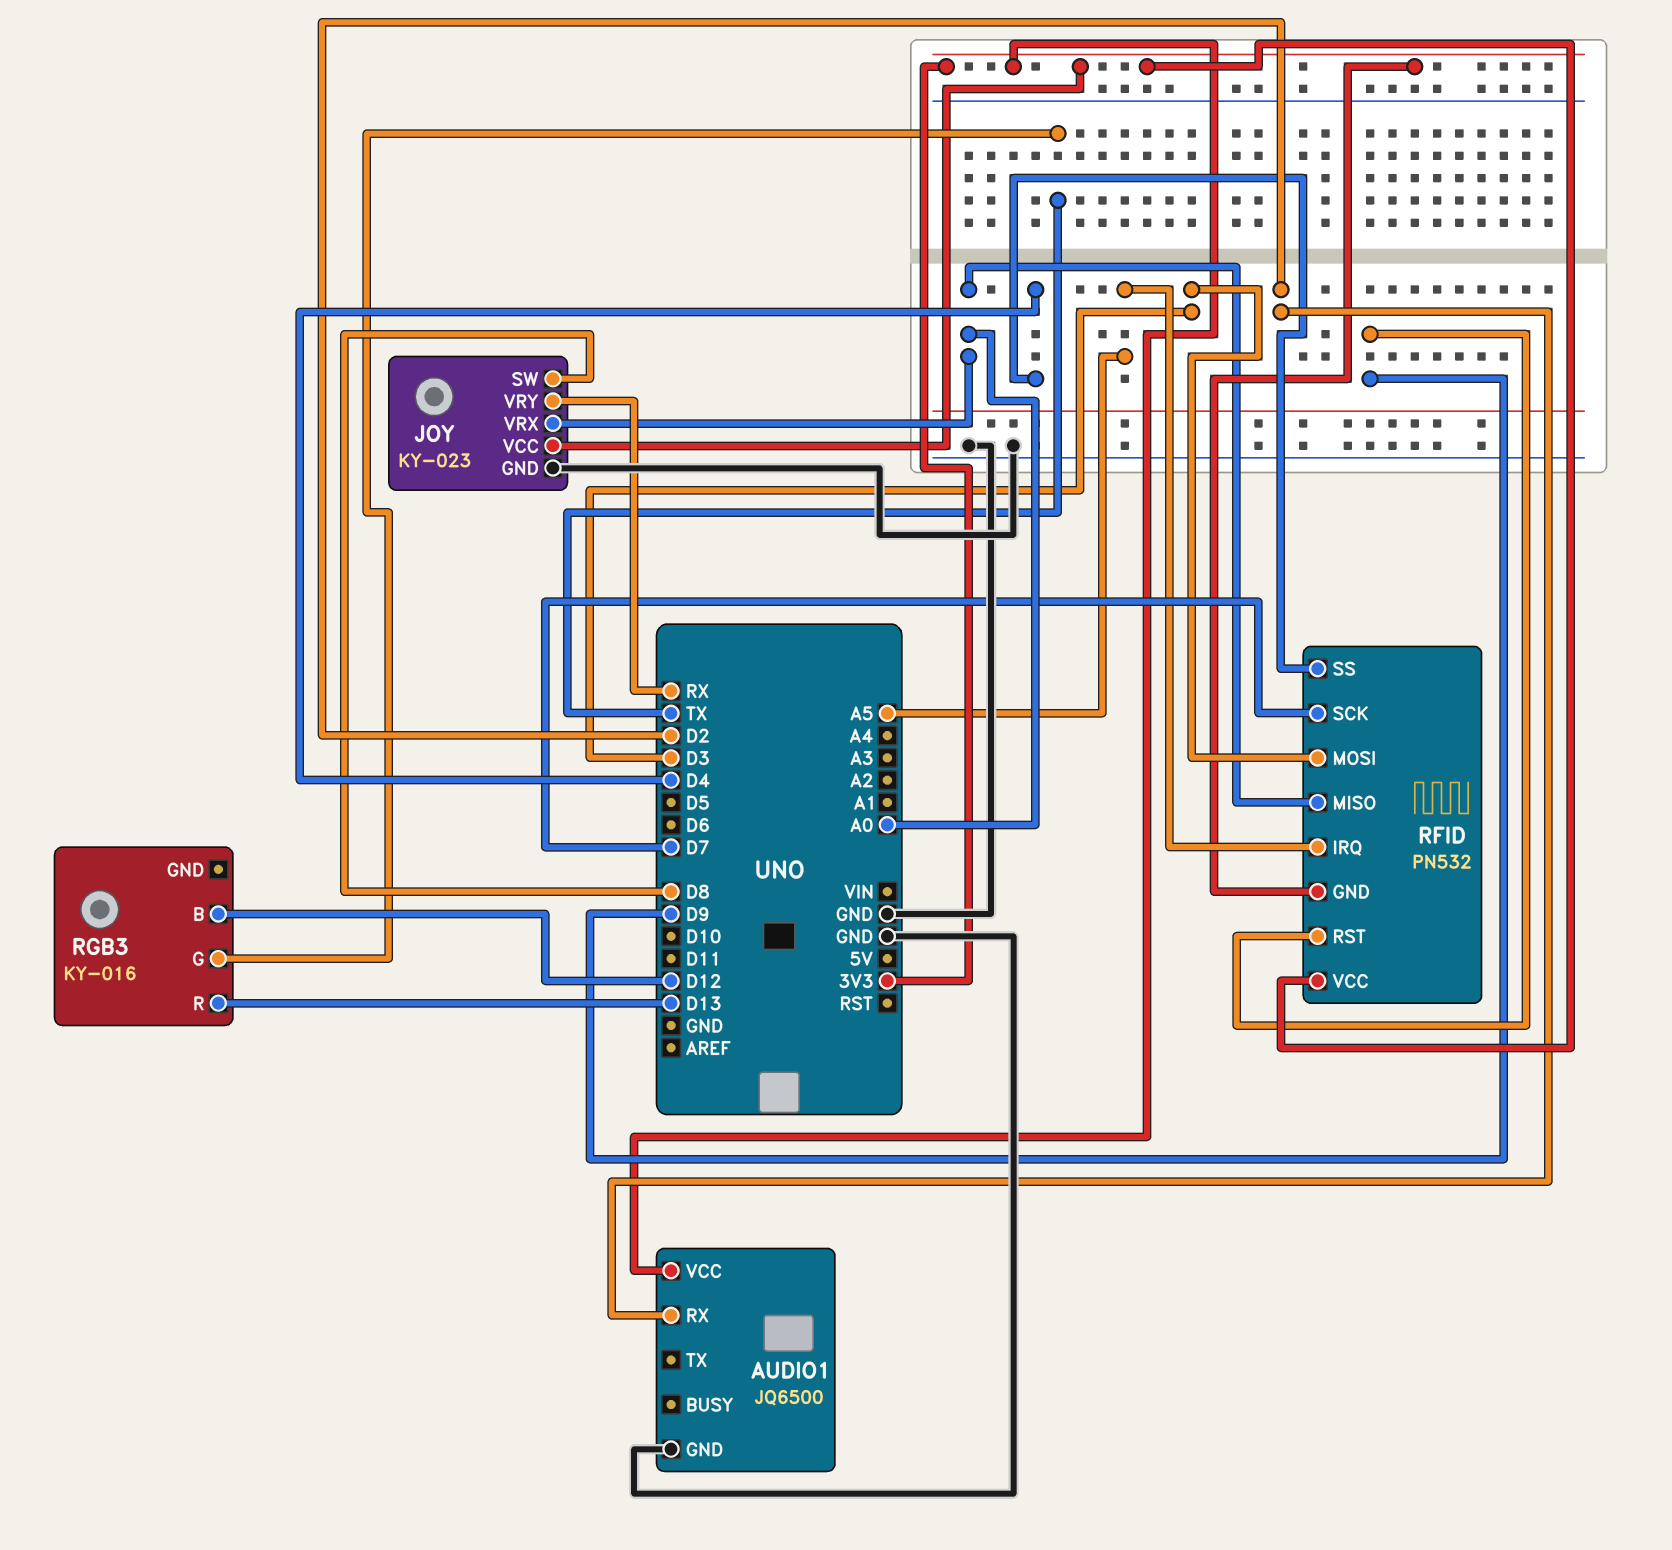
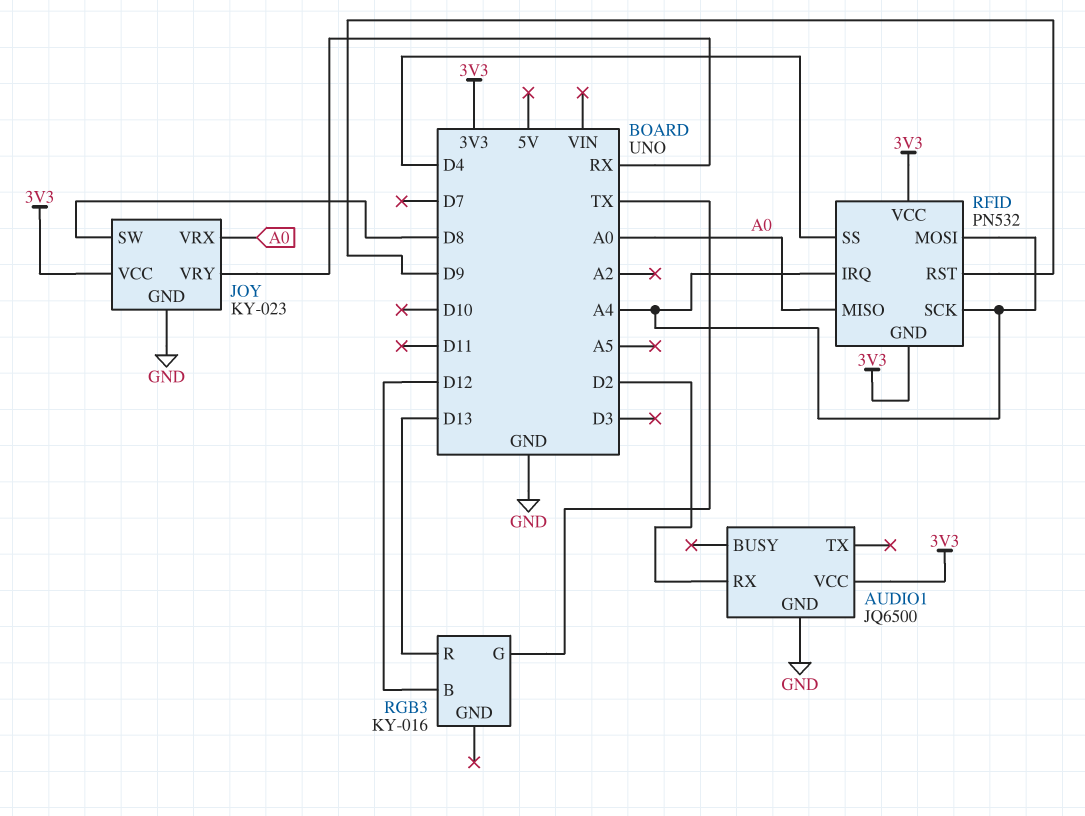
RFID pin IRQ: A5 -> A4
RFID pin MOSI: D3 -> A4
RFID pin SCK: D7 -> A4

